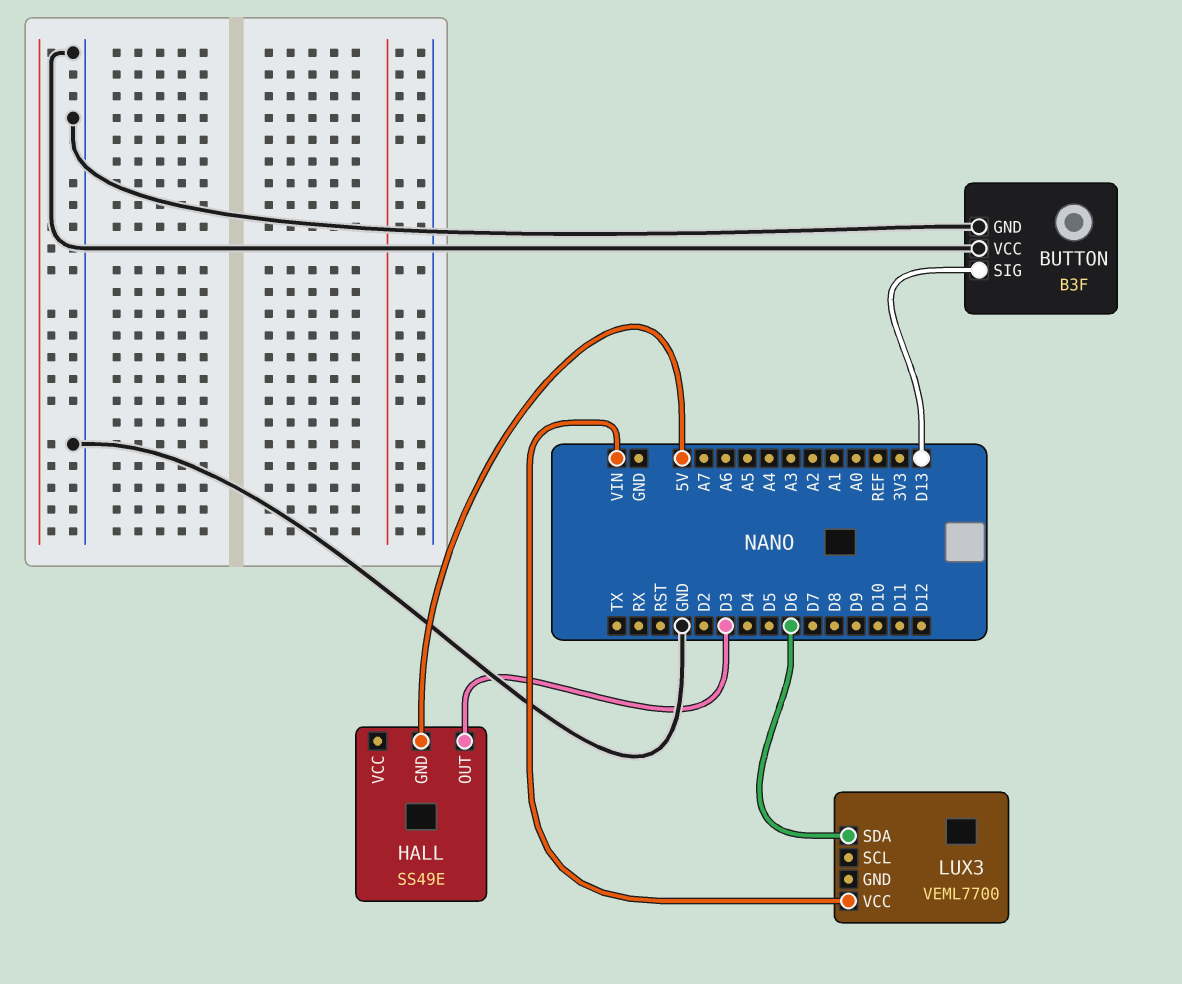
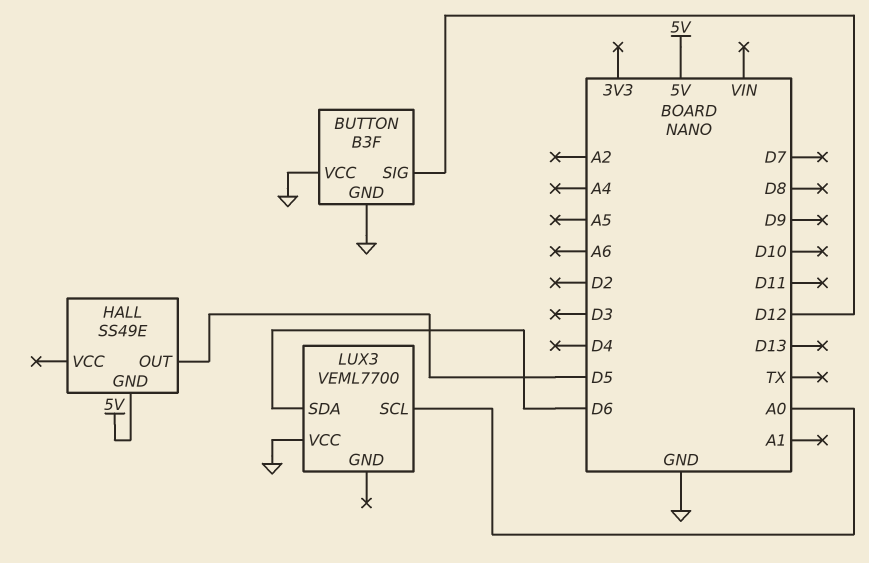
BUTTON pin SIG: D13 -> D12
HALL pin OUT: D3 -> D5
LUX3 pin SCL: none -> A0
LUX3 pin VCC: VIN -> GND

